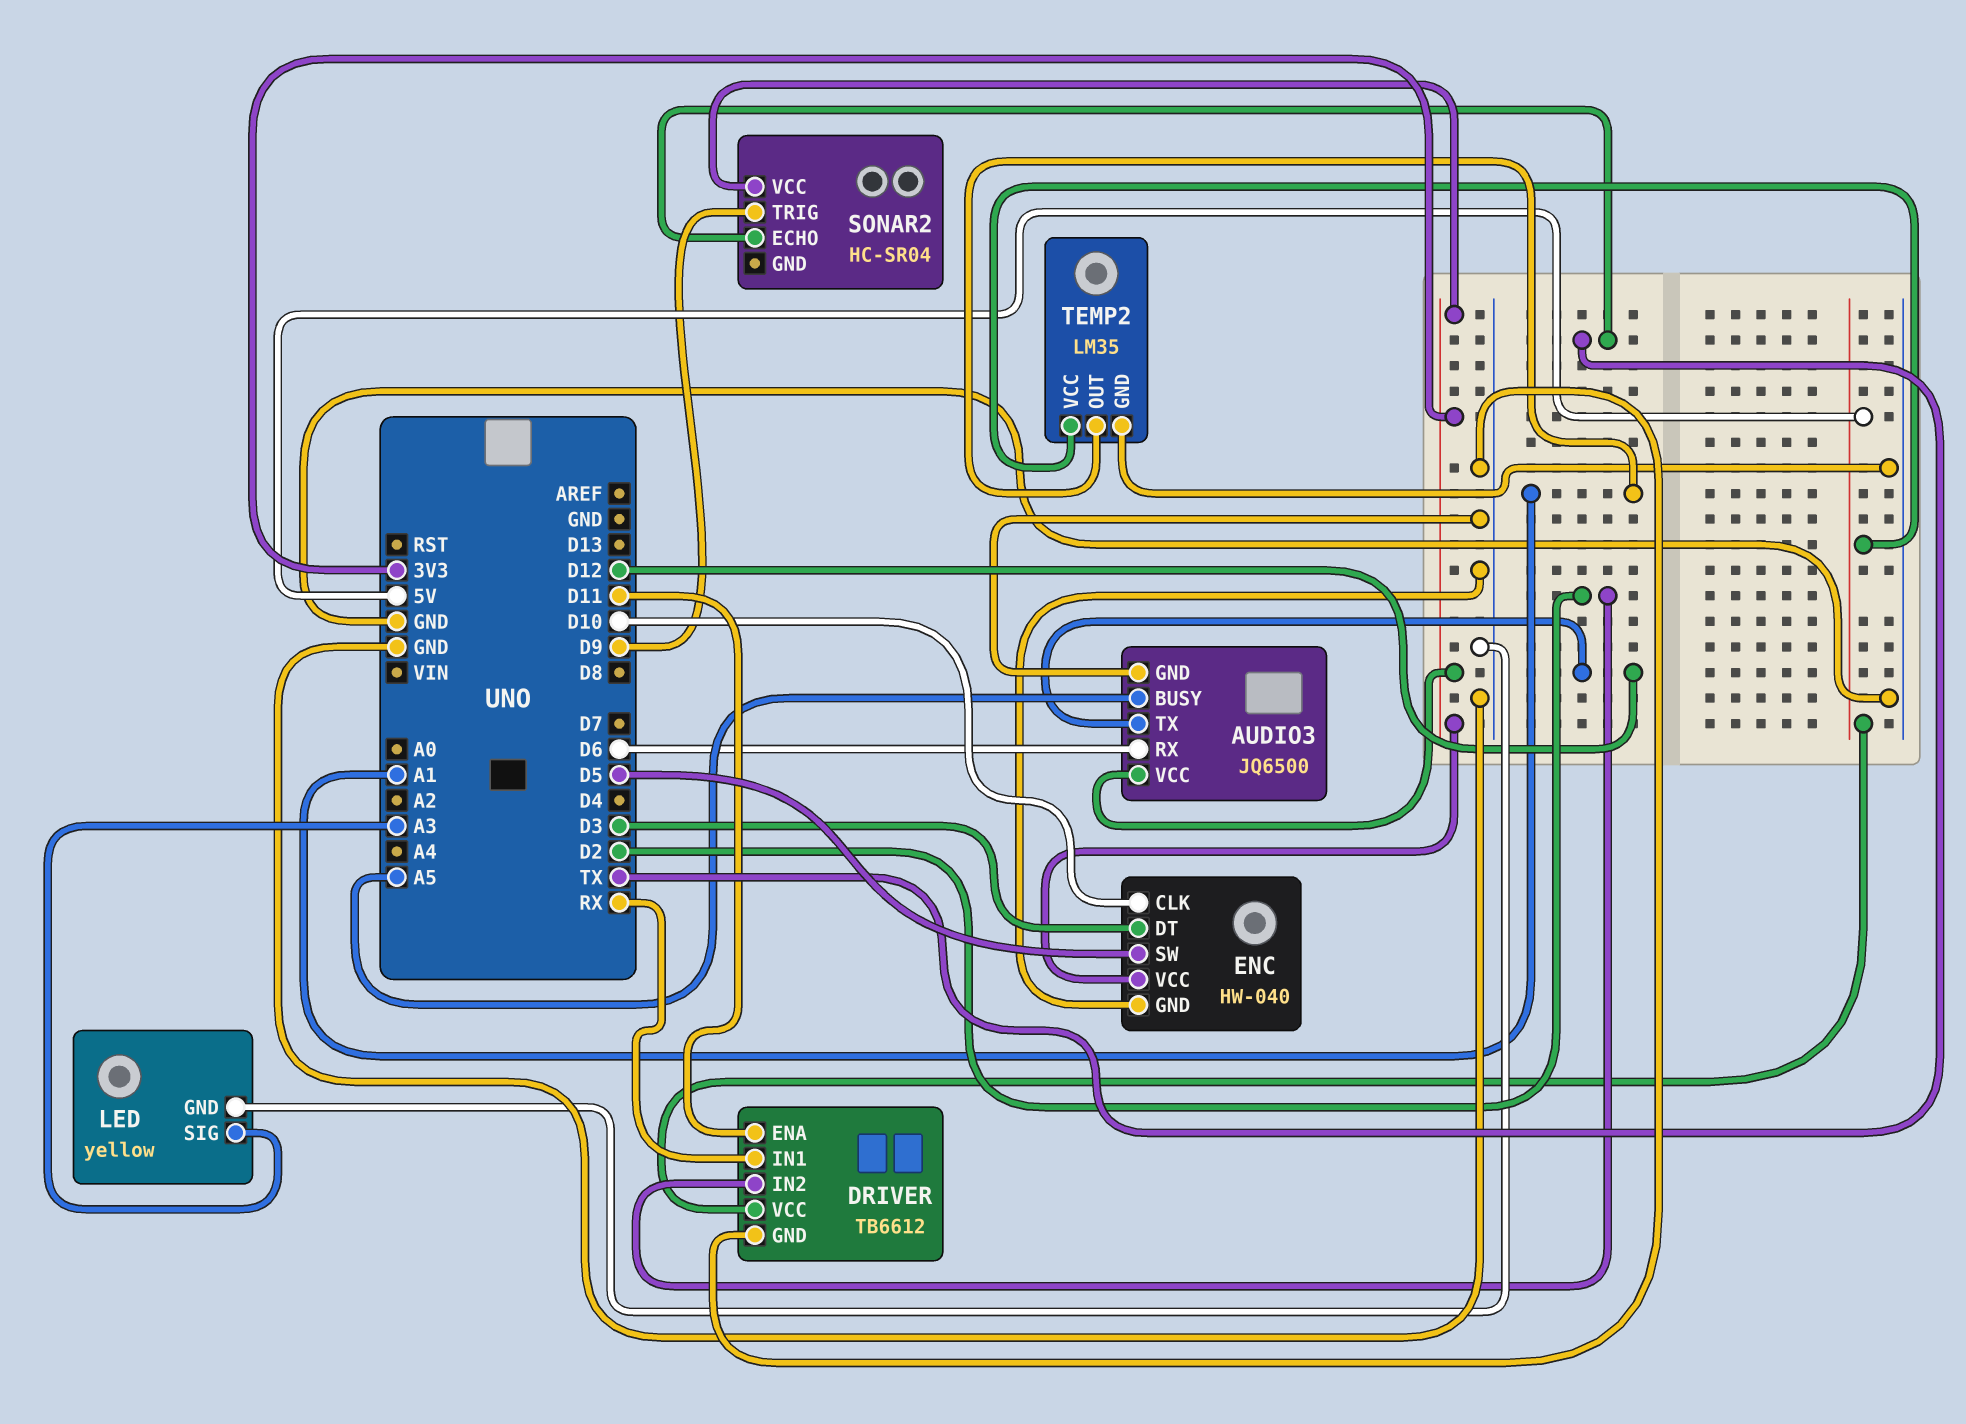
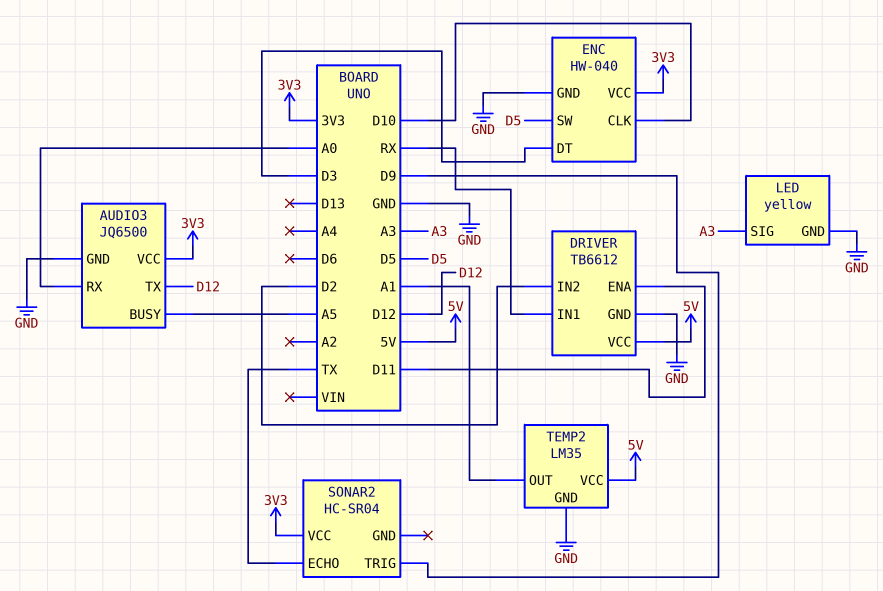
AUDIO3 pin RX: D6 -> A0

